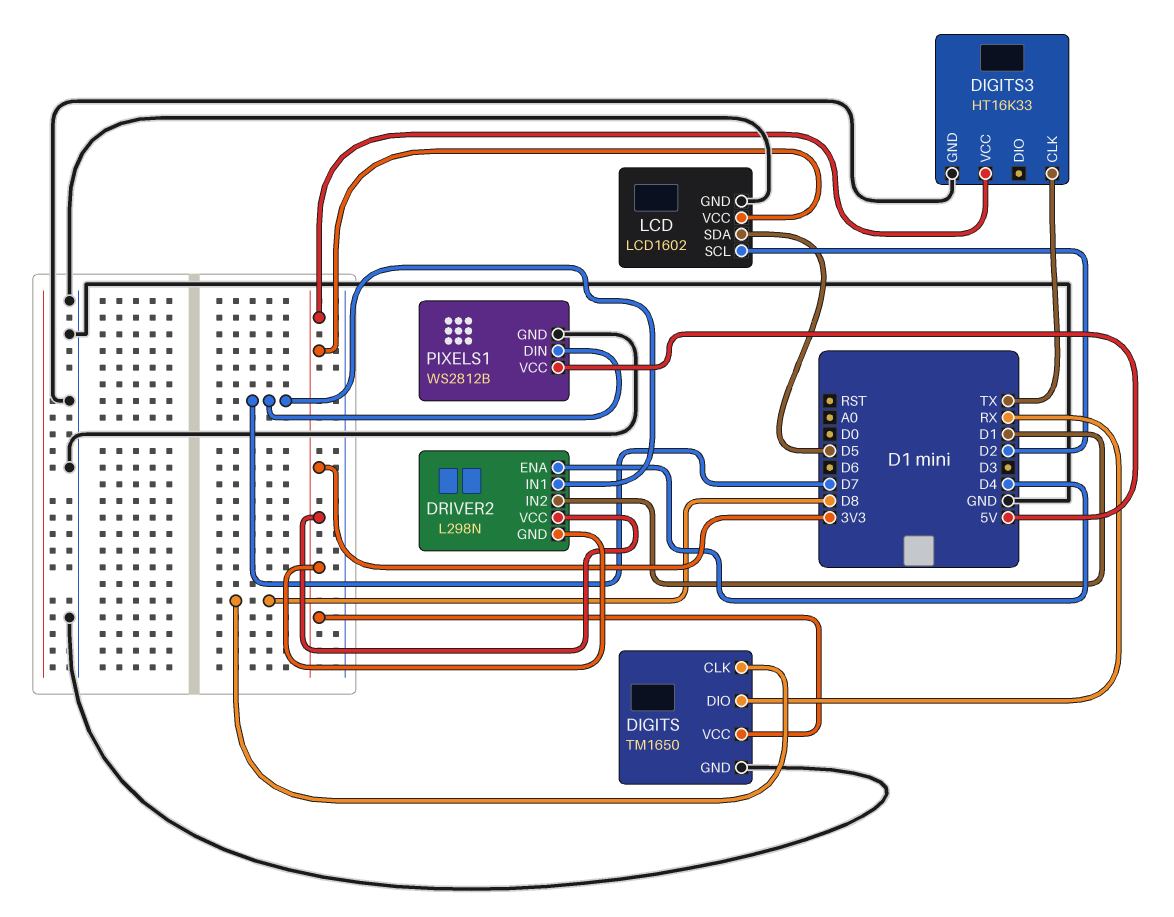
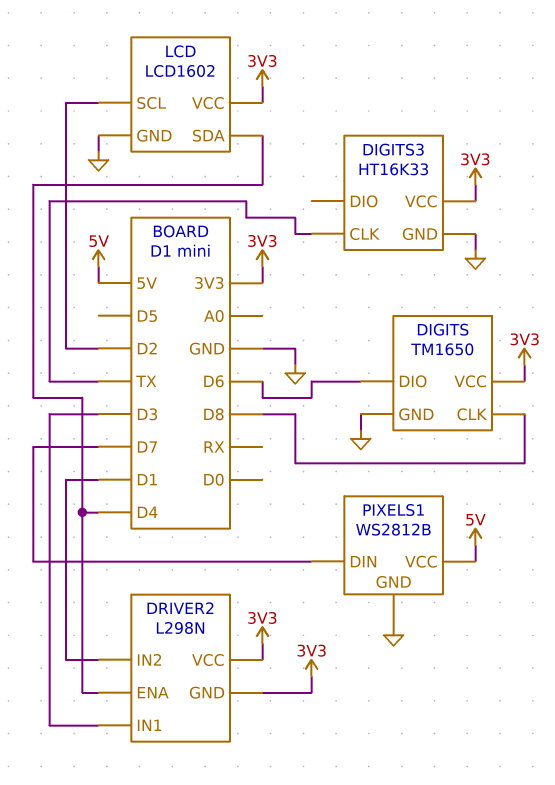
DIGITS pin DIO: RX -> D6
DRIVER2 pin IN1: D7 -> D3
LCD pin SDA: D5 -> D4

